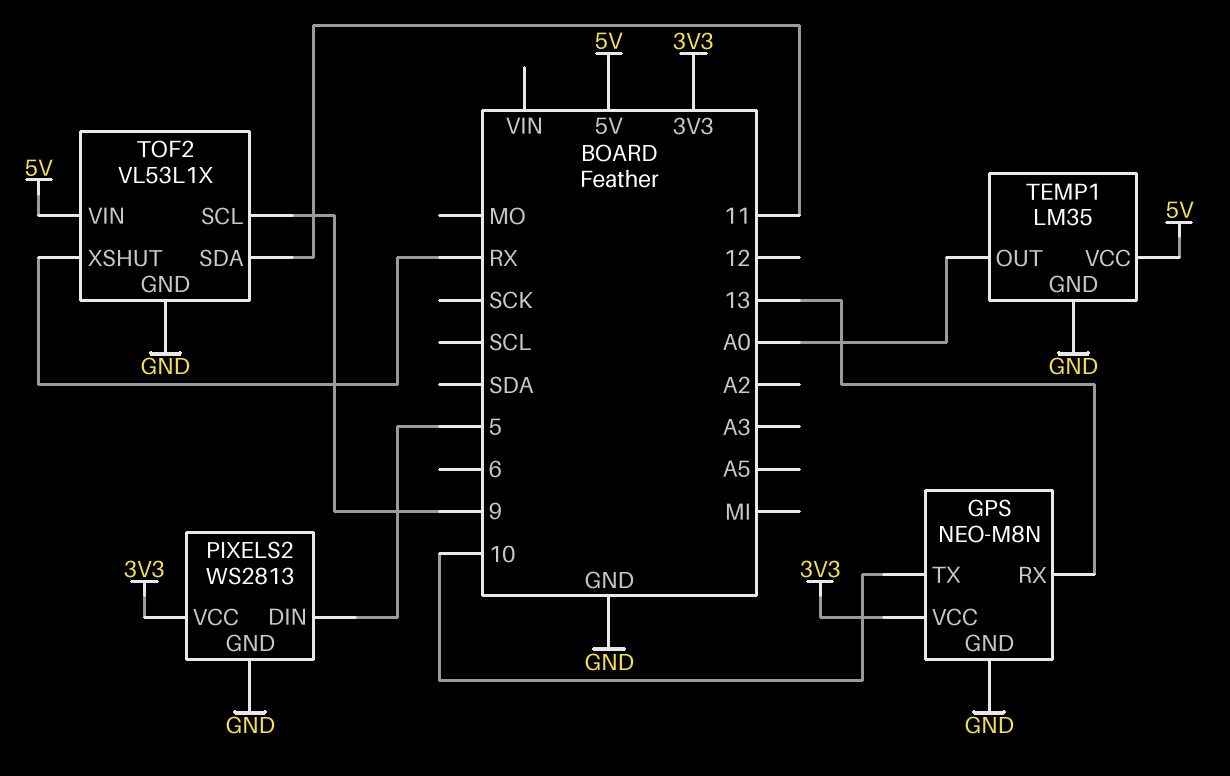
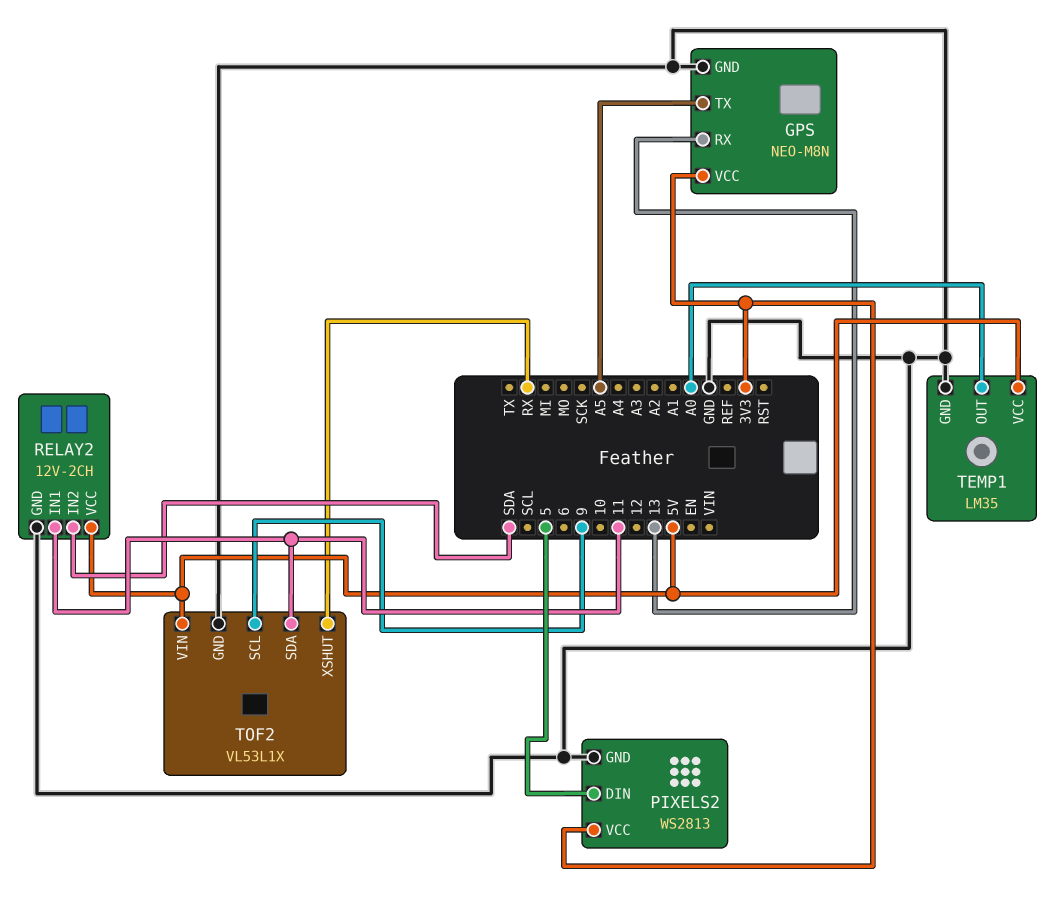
GPS pin TX: 10 -> A5
RELAY2: none -> 12V-2CH
RELAY2 pin GND: none -> GND
RELAY2 pin IN1: none -> 11
RELAY2 pin IN2: none -> SDA
RELAY2 pin VCC: none -> 5V

